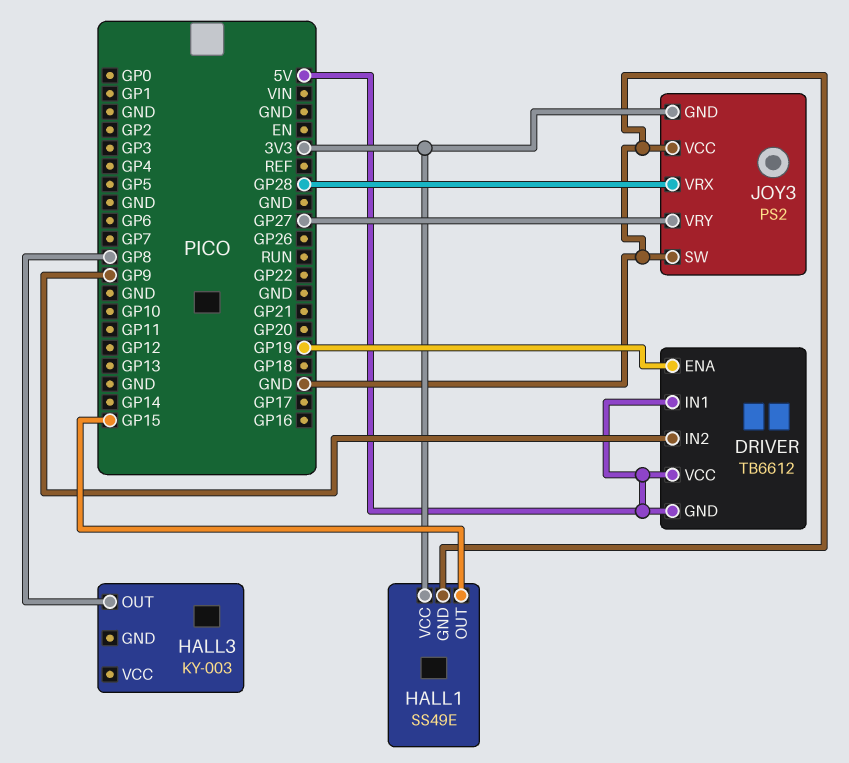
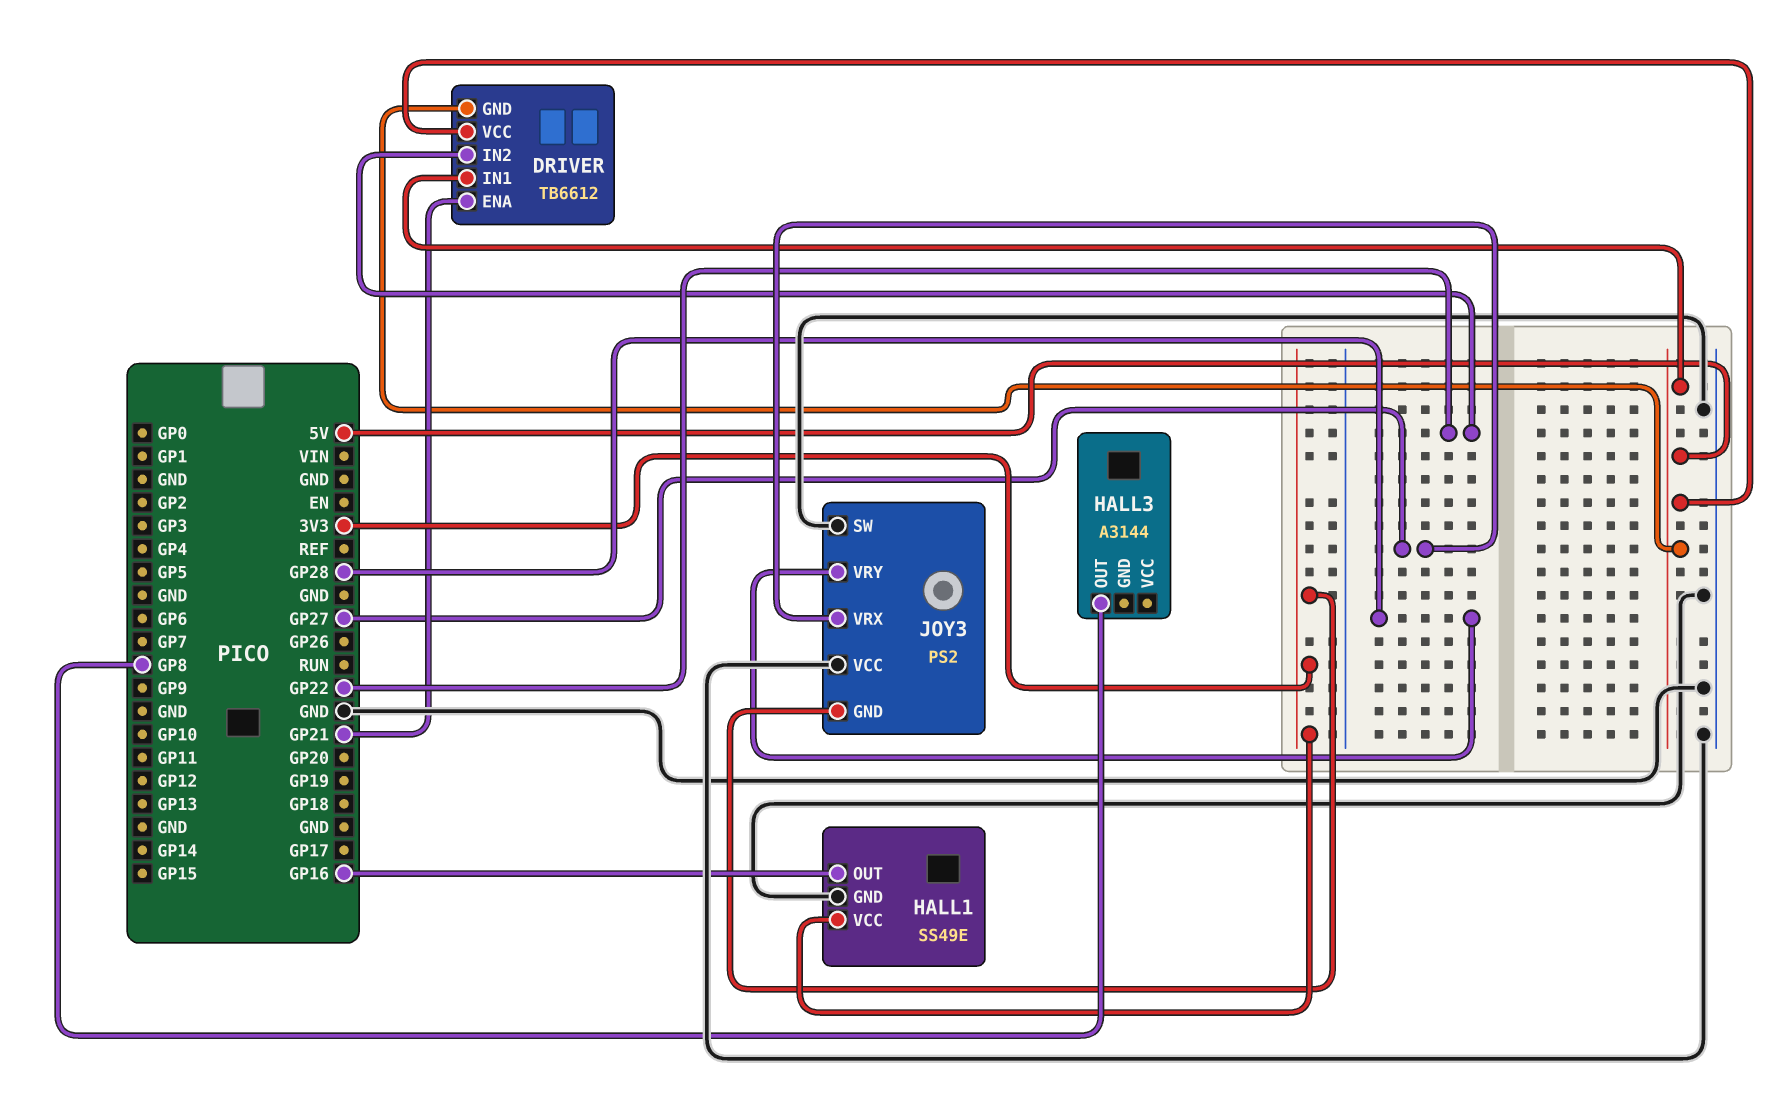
DRIVER pin ENA: GP19 -> GP21
DRIVER pin IN2: GP9 -> GP22
HALL1 pin OUT: GP15 -> GP16
HALL3: KY-003 -> A3144
JOY3 pin VRX: GP28 -> GP27
JOY3 pin VRY: GP27 -> GP28

